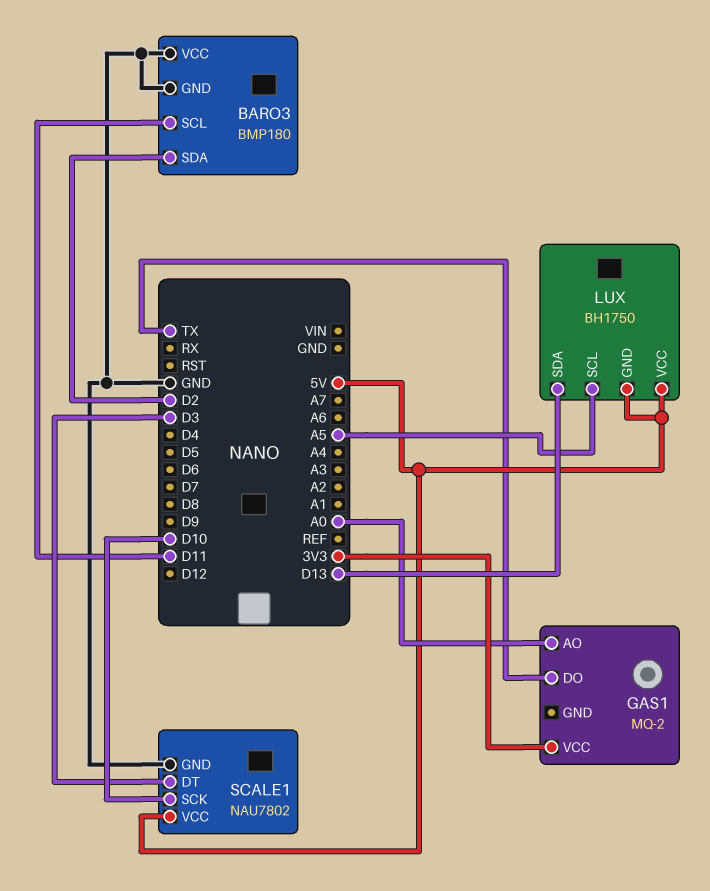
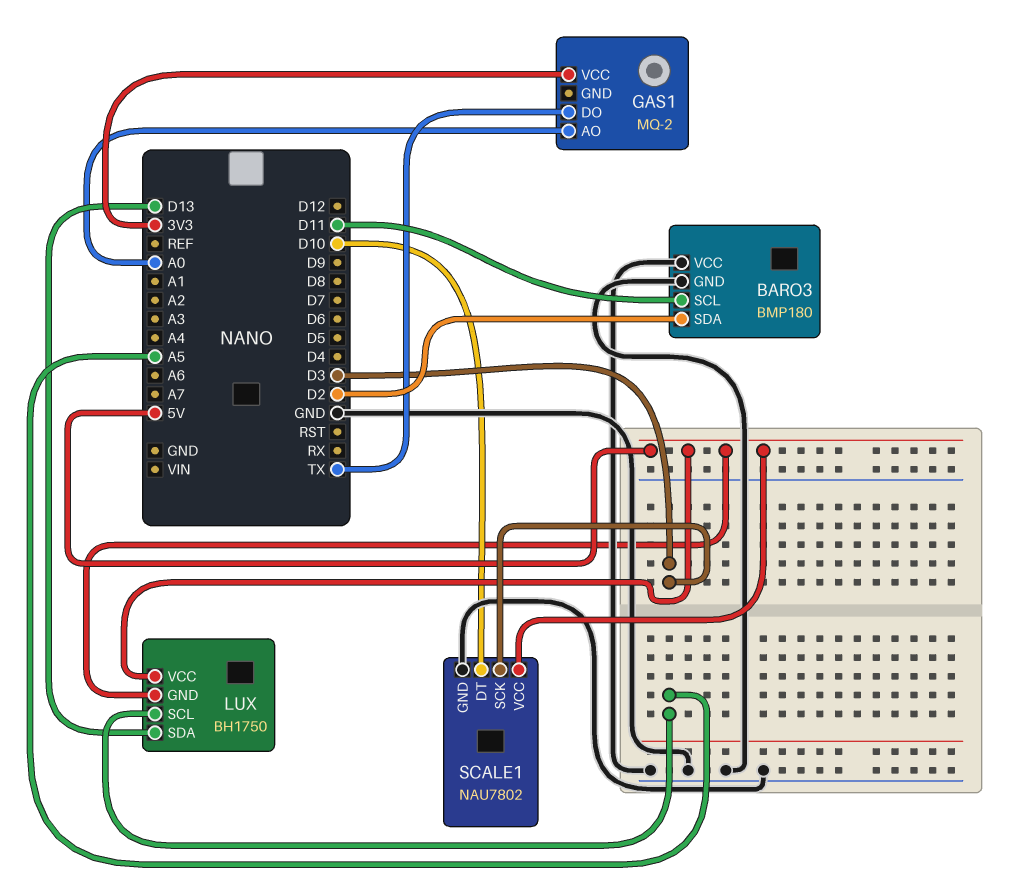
SCALE1 pin DT: D3 -> D10
SCALE1 pin SCK: D10 -> D3

